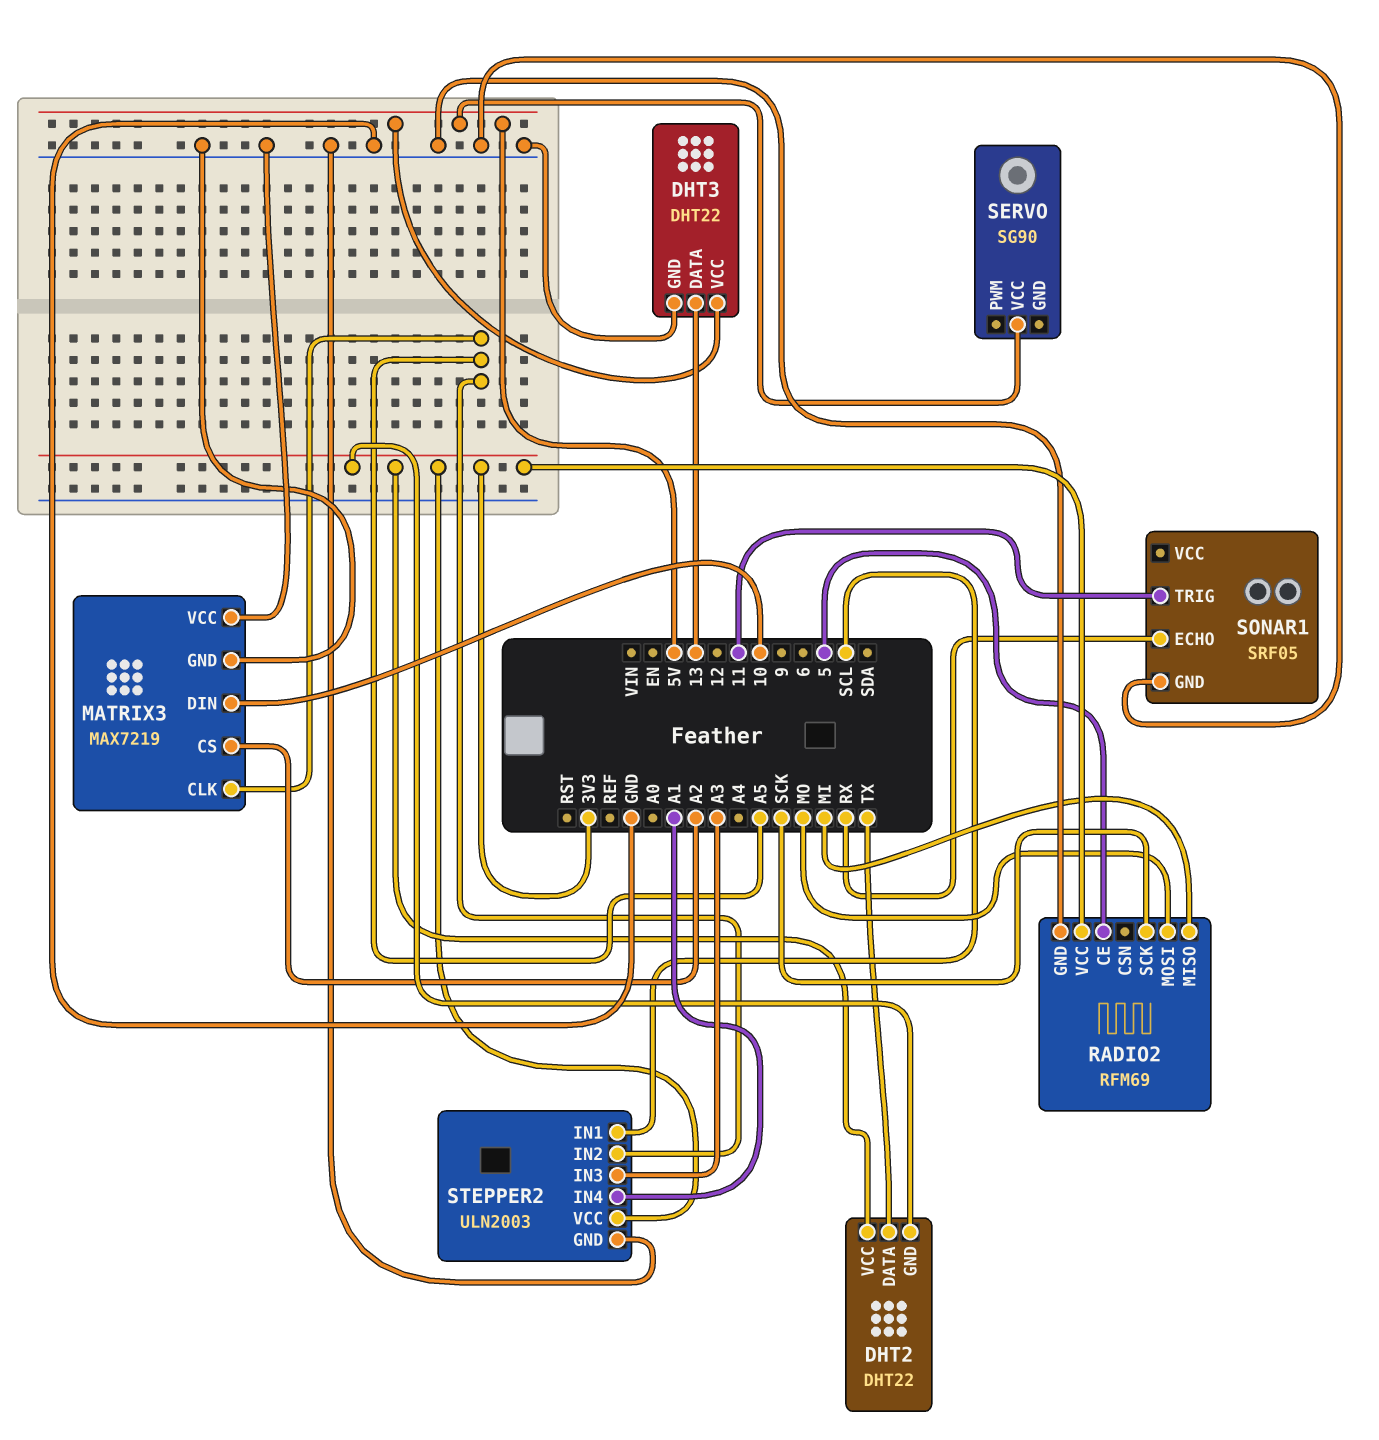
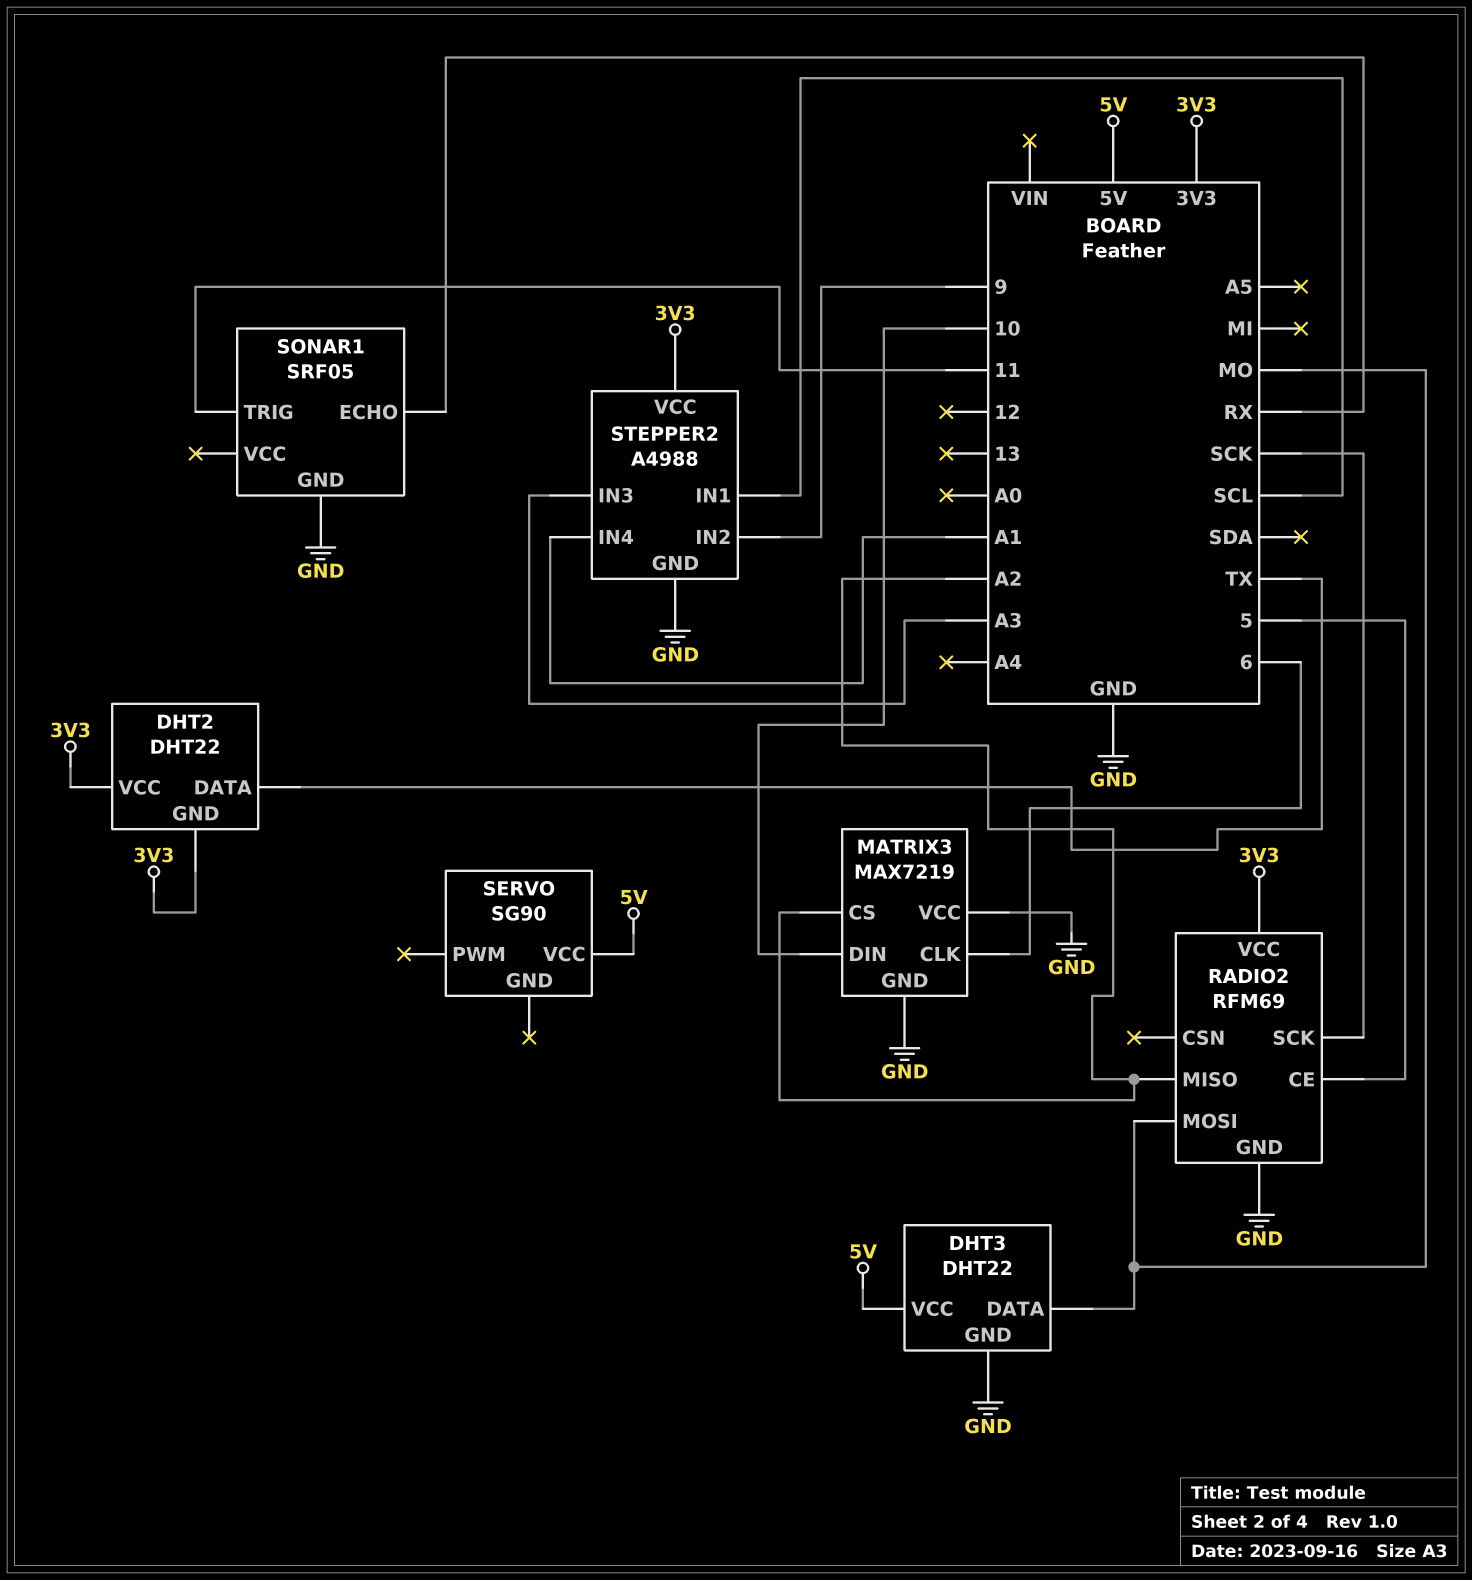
DHT3 pin DATA: 13 -> MO
MATRIX3 pin CLK: A5 -> 6
RADIO2 pin MISO: MI -> A2
STEPPER2: ULN2003 -> A4988
STEPPER2 pin IN2: A5 -> 9

